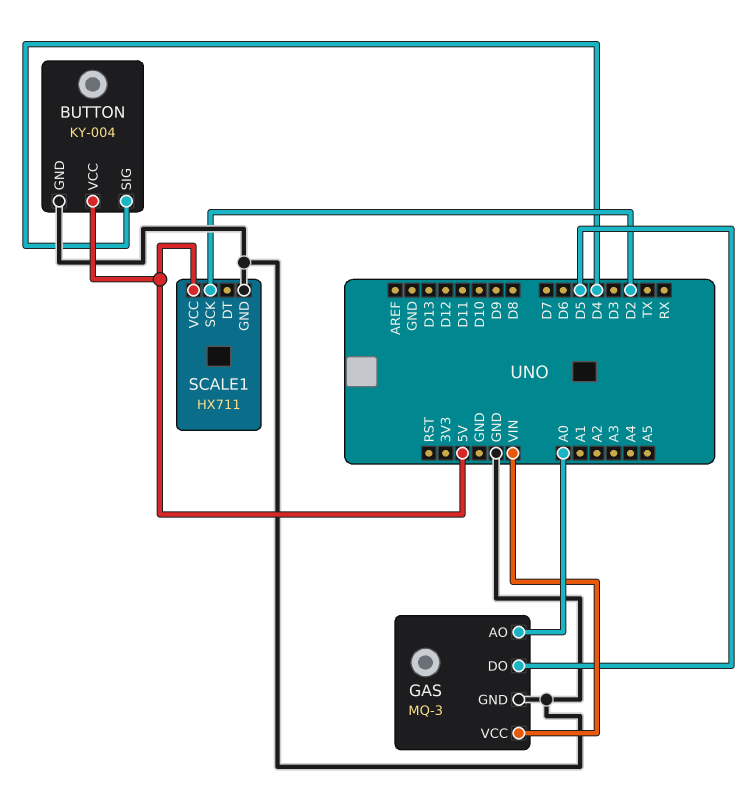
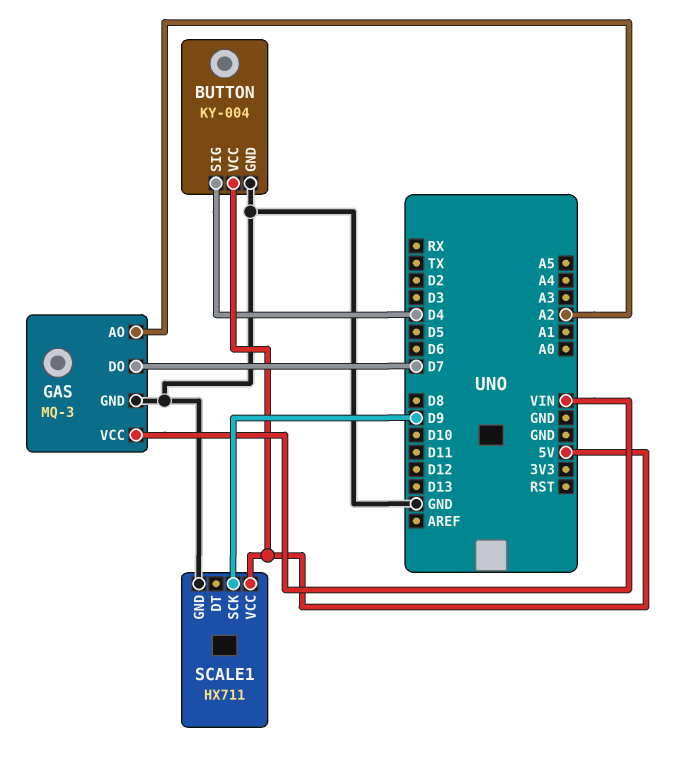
GAS pin AO: A0 -> A2
GAS pin DO: D5 -> D7
SCALE1 pin SCK: D2 -> D9

